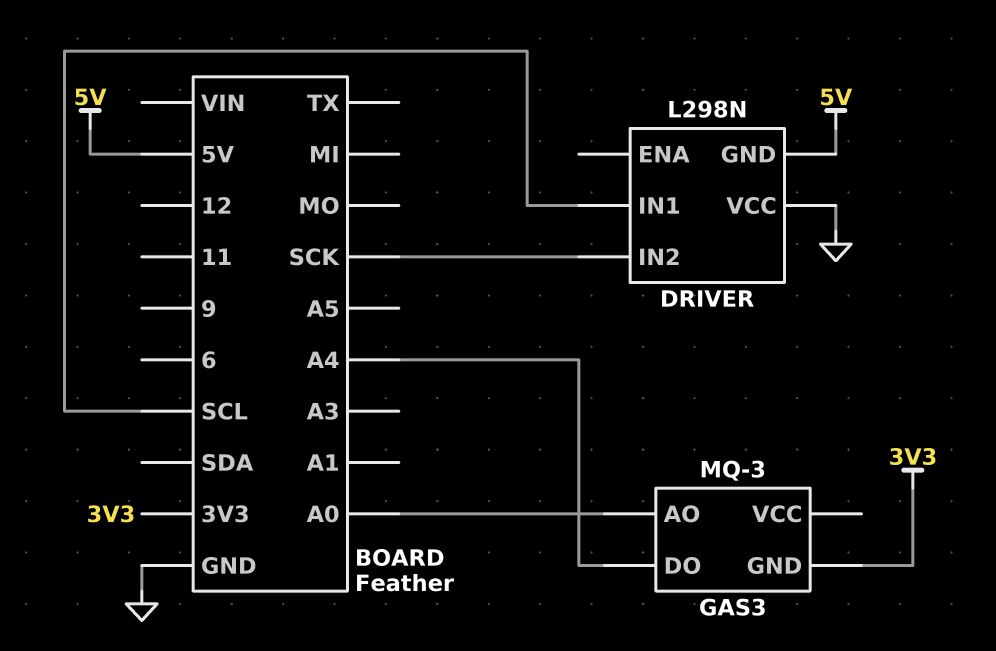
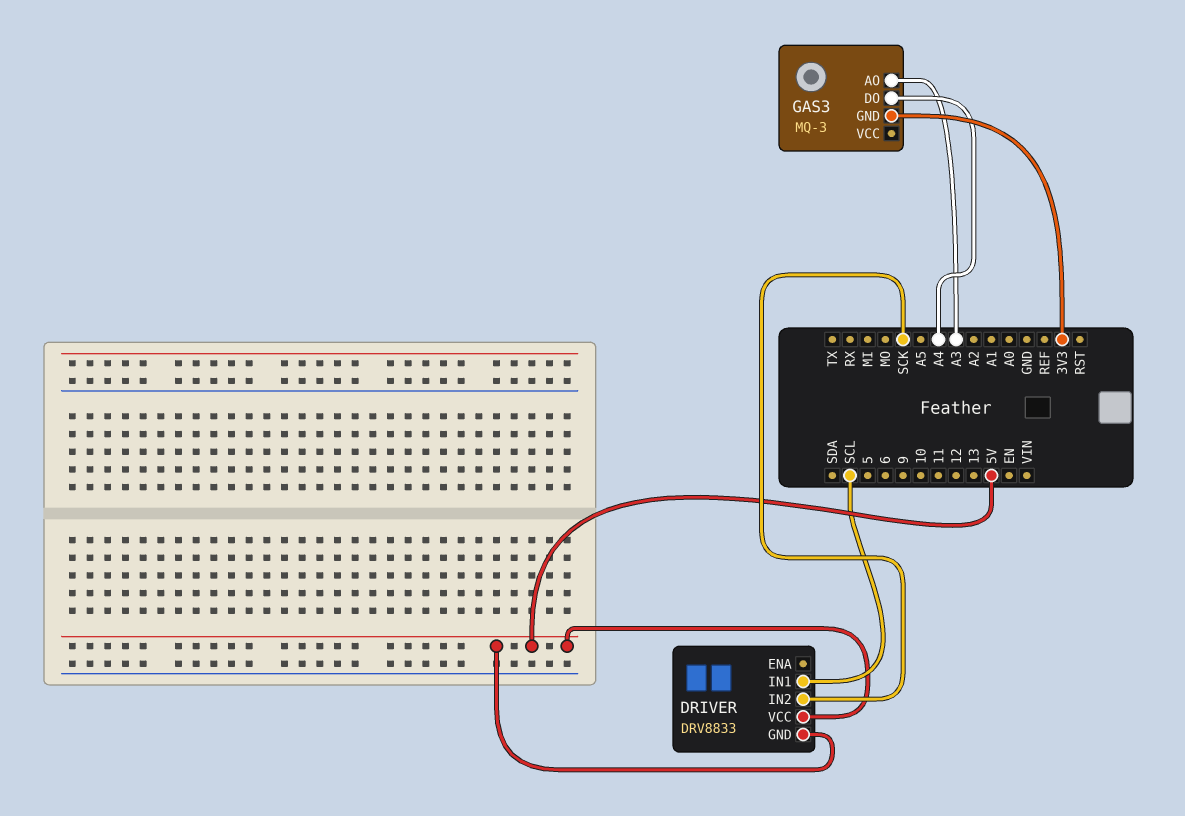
DRIVER: L298N -> DRV8833
DRIVER pin VCC: GND -> 5V
GAS3 pin AO: A0 -> A3

